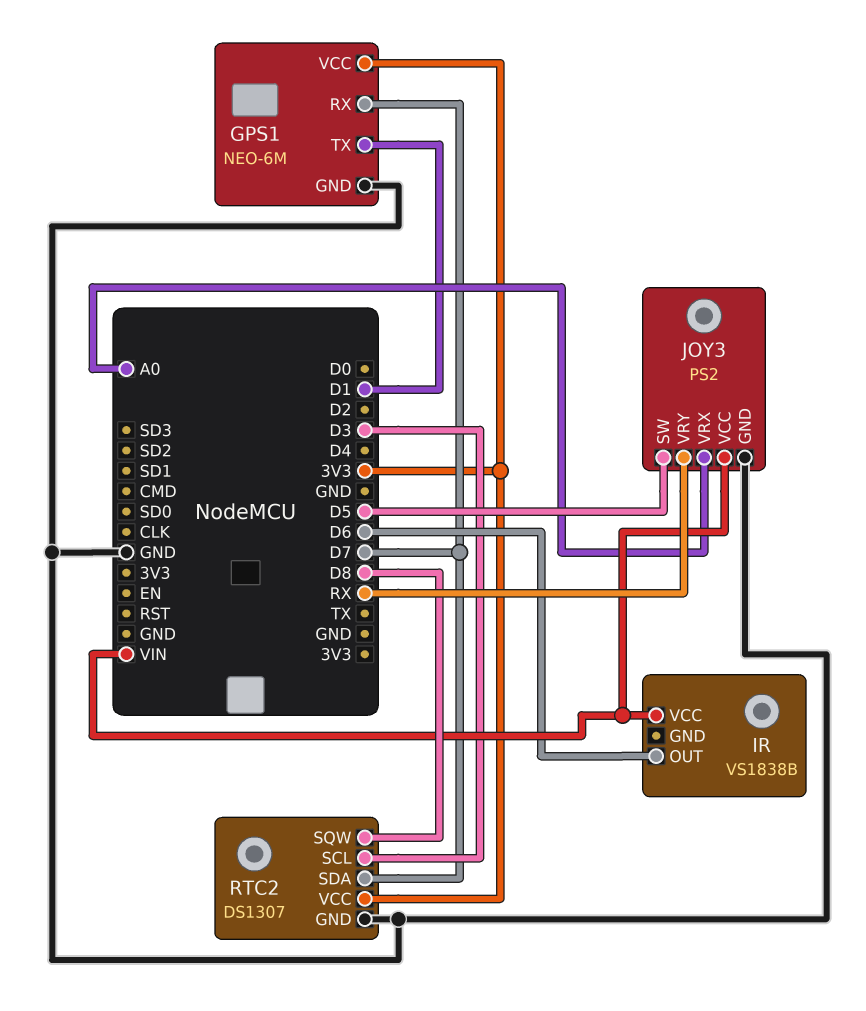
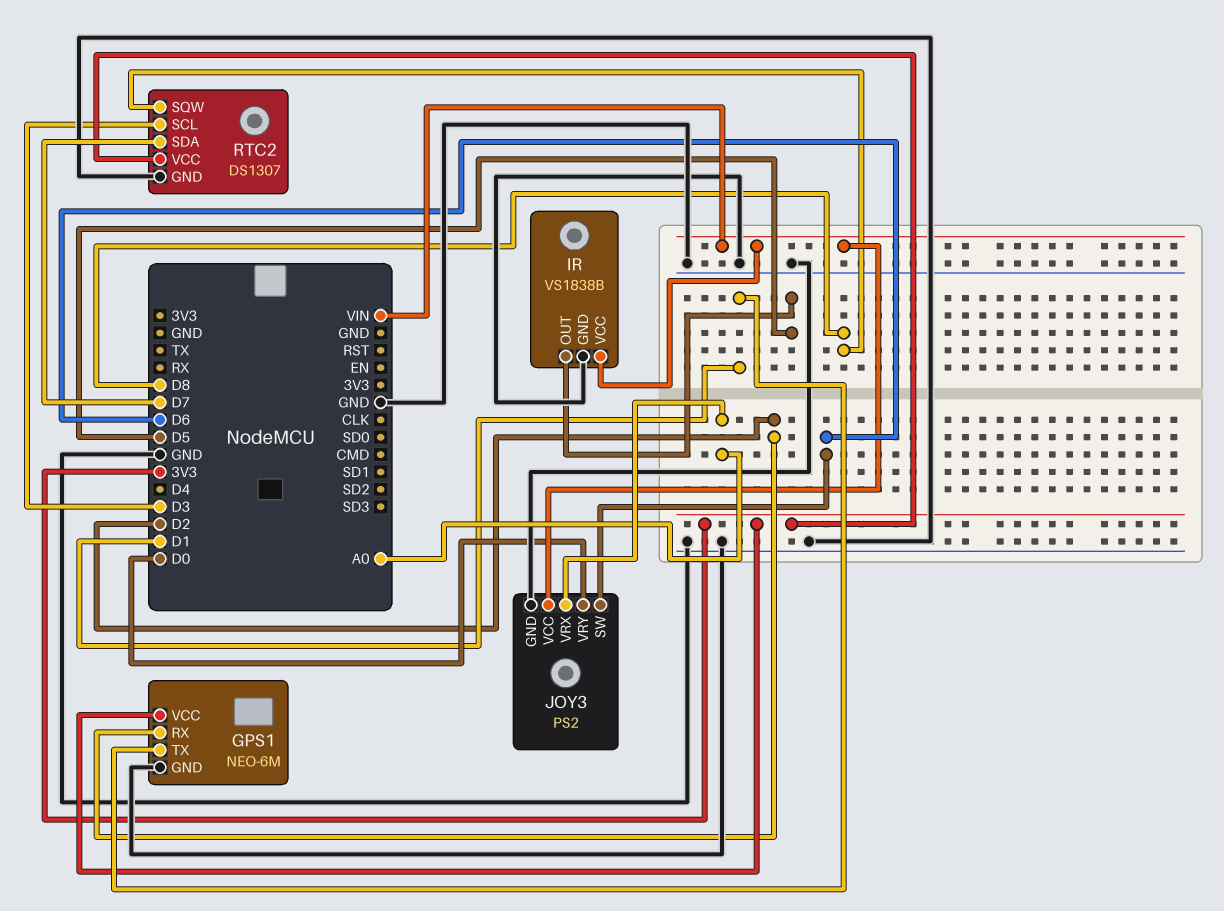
GPS1 pin RX: D7 -> D2
IR pin GND: none -> GND
IR pin OUT: D6 -> D5
JOY3 pin SW: D5 -> D6
JOY3 pin VRY: RX -> D0

